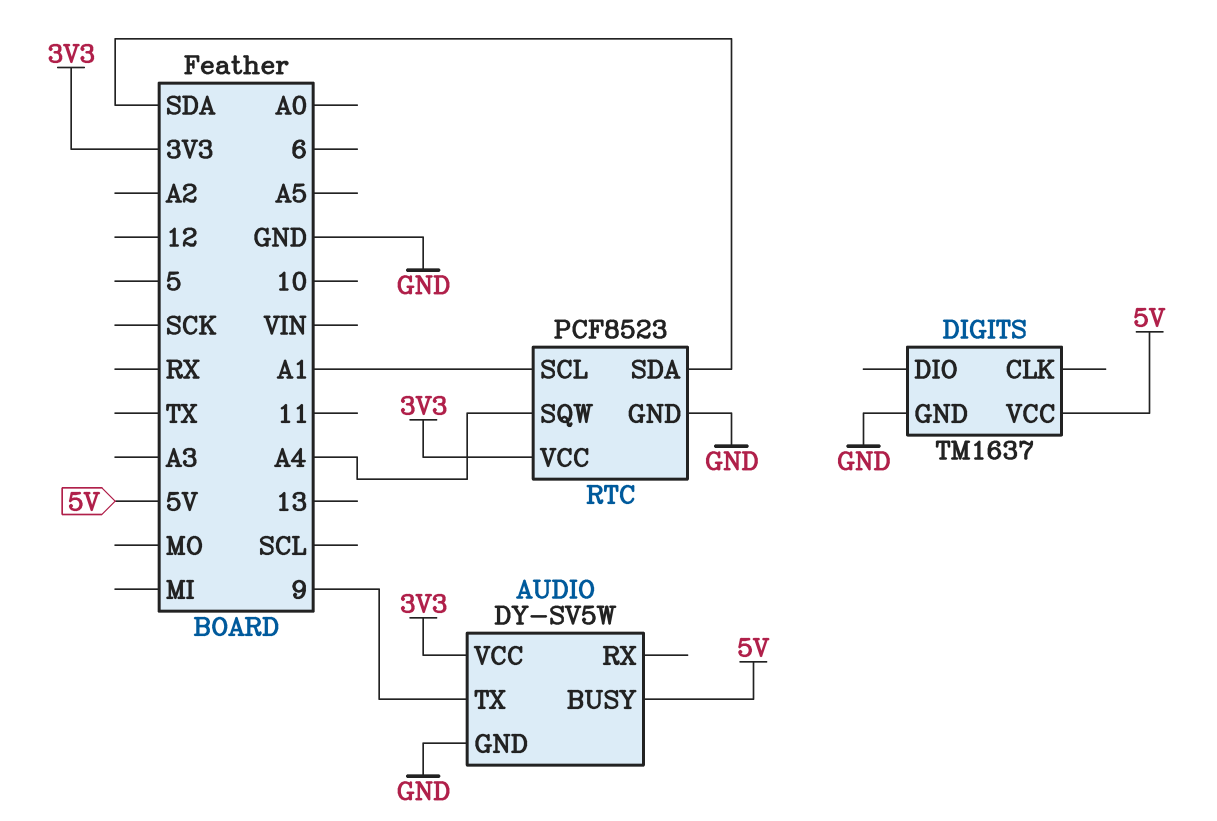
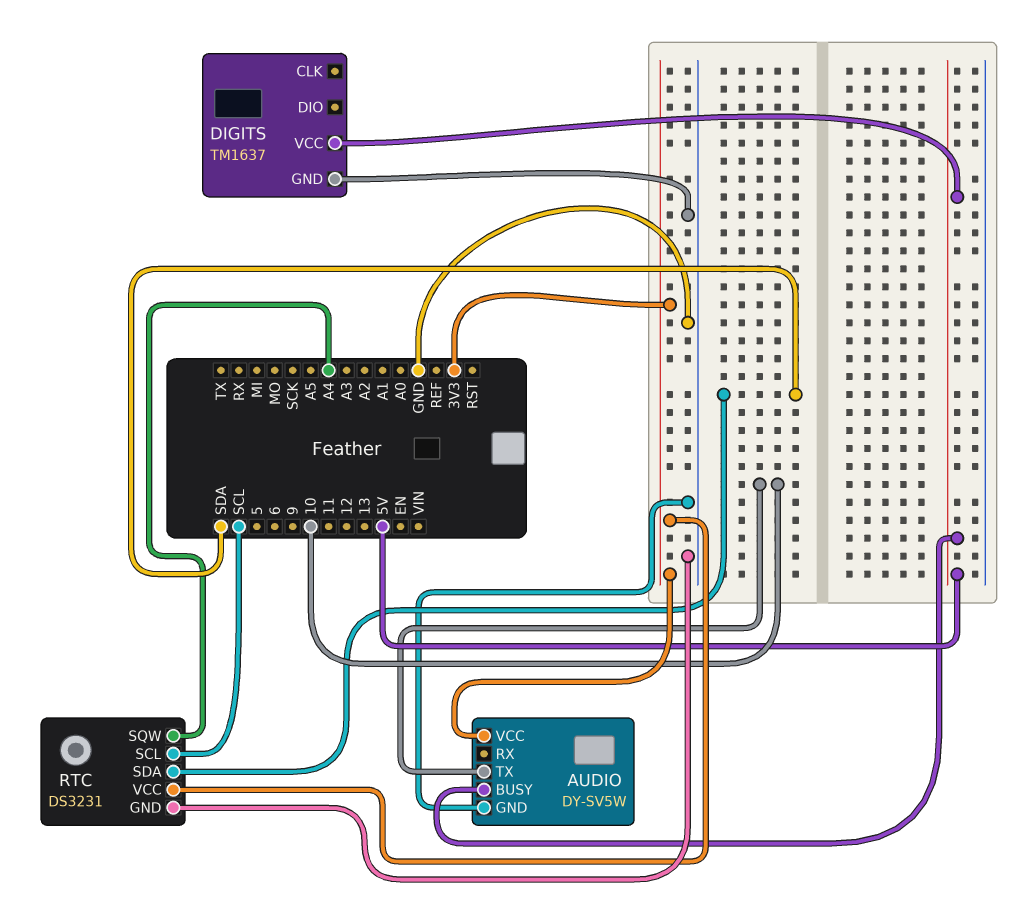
AUDIO pin TX: 9 -> 10
RTC: PCF8523 -> DS3231
RTC pin SCL: A1 -> SCL

